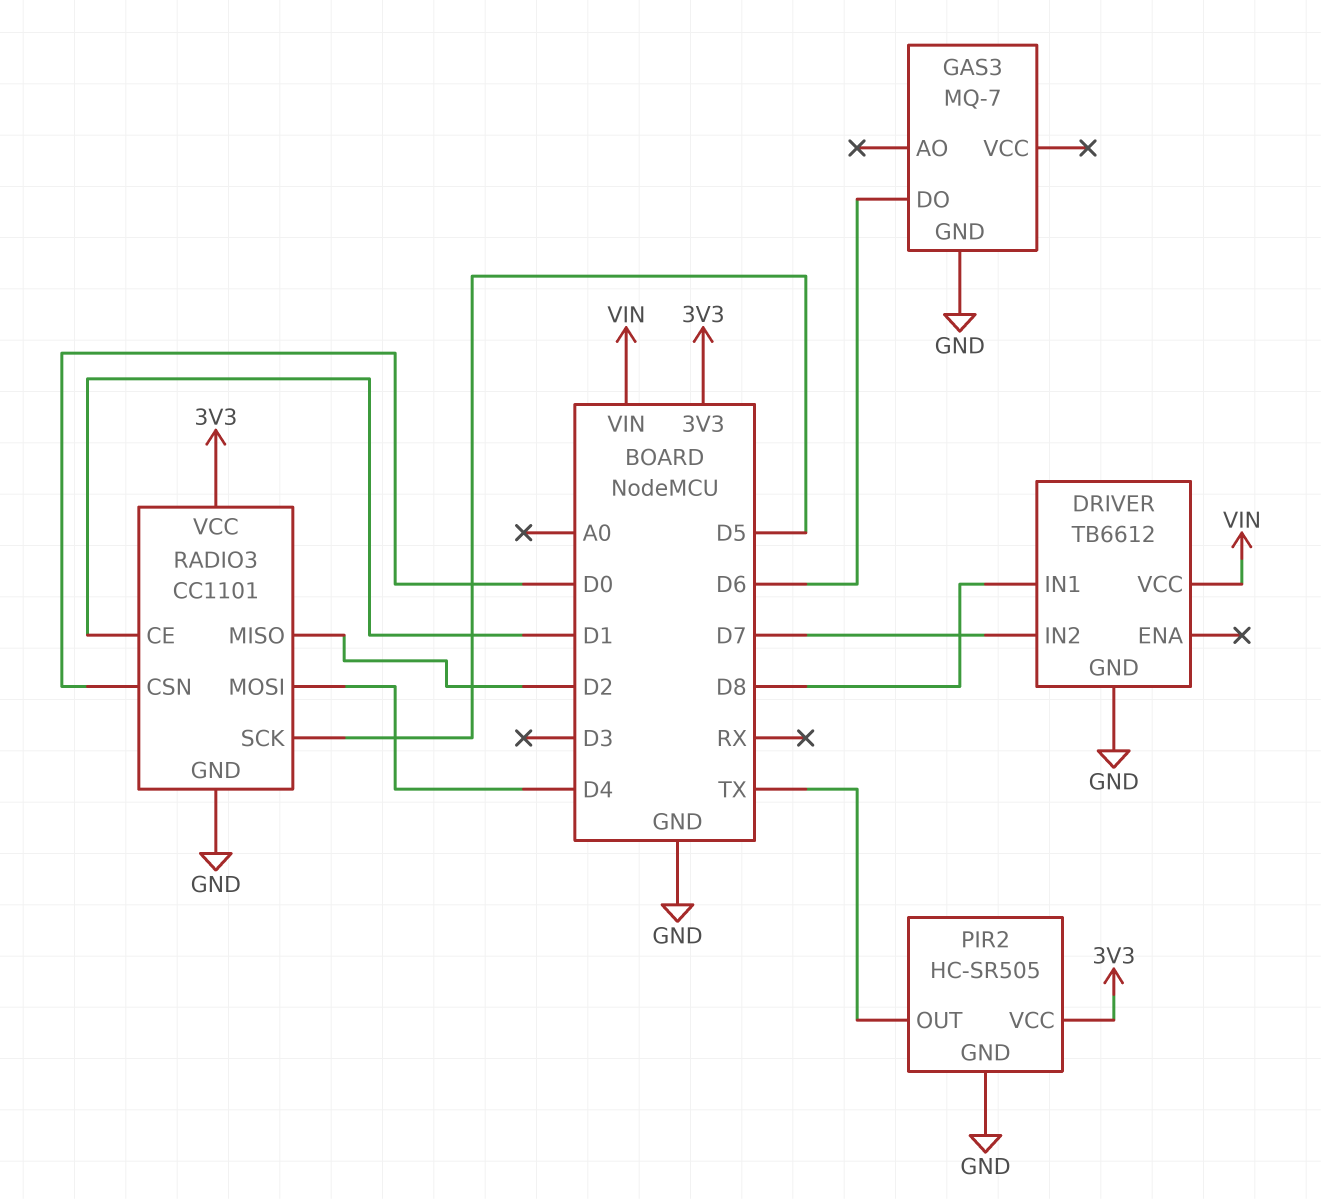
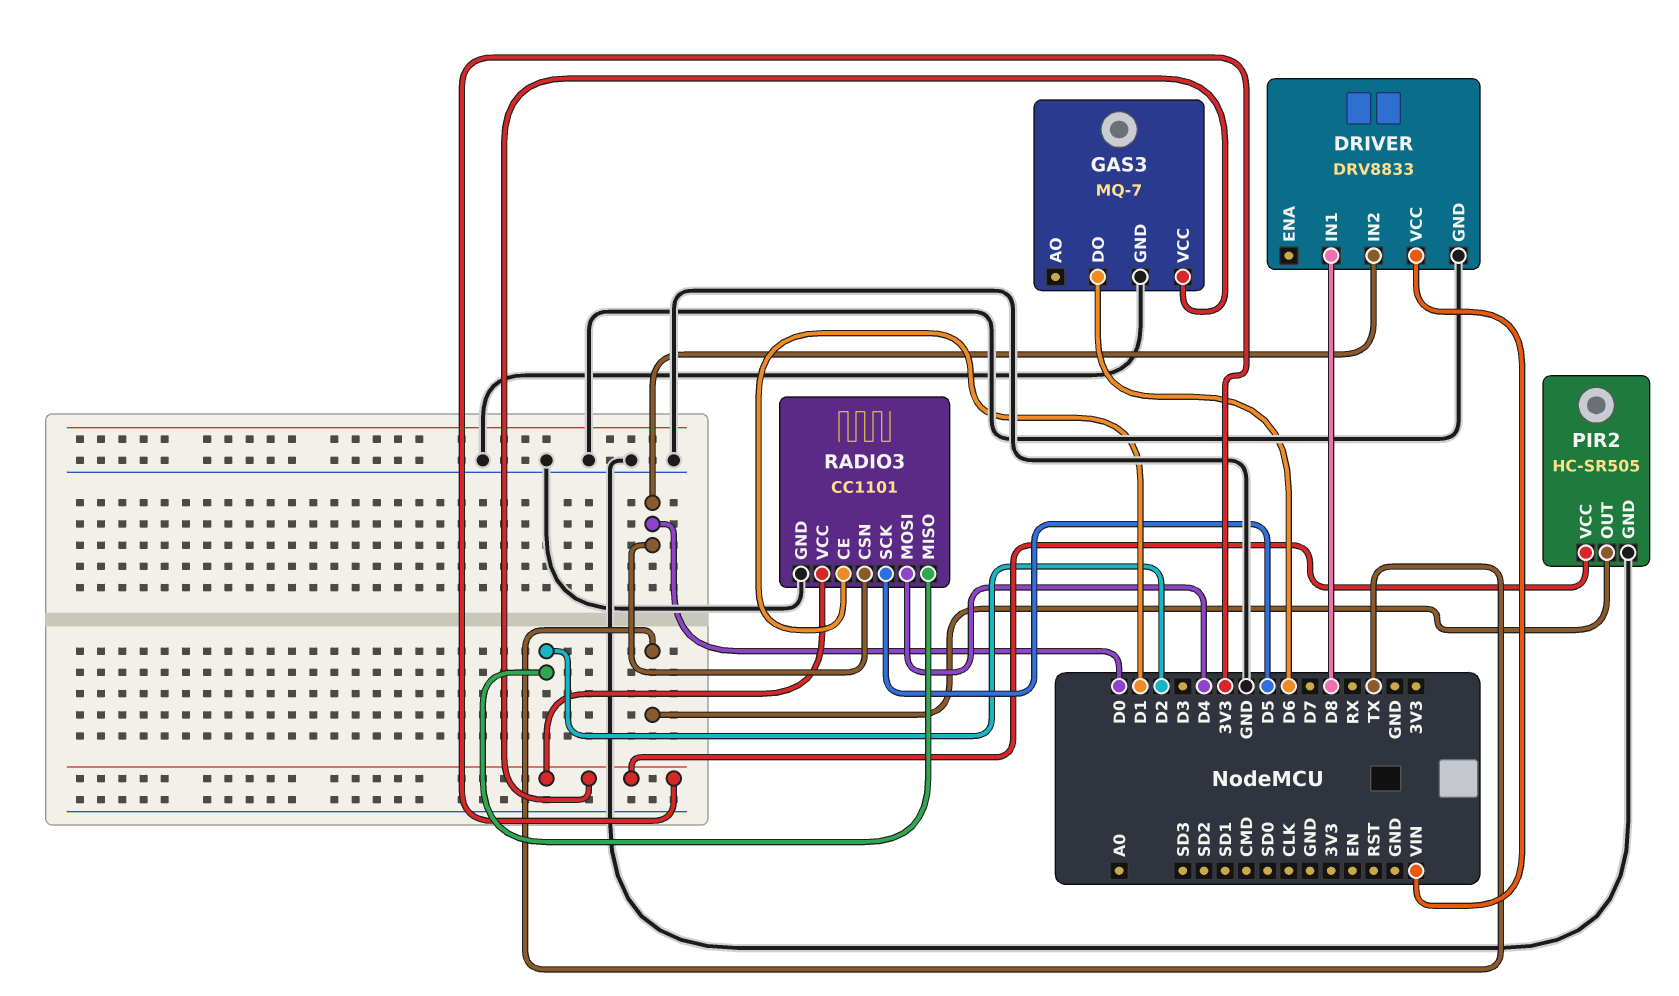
DRIVER: TB6612 -> DRV8833
DRIVER pin IN2: D7 -> D0
GAS3 pin VCC: none -> 3V3

